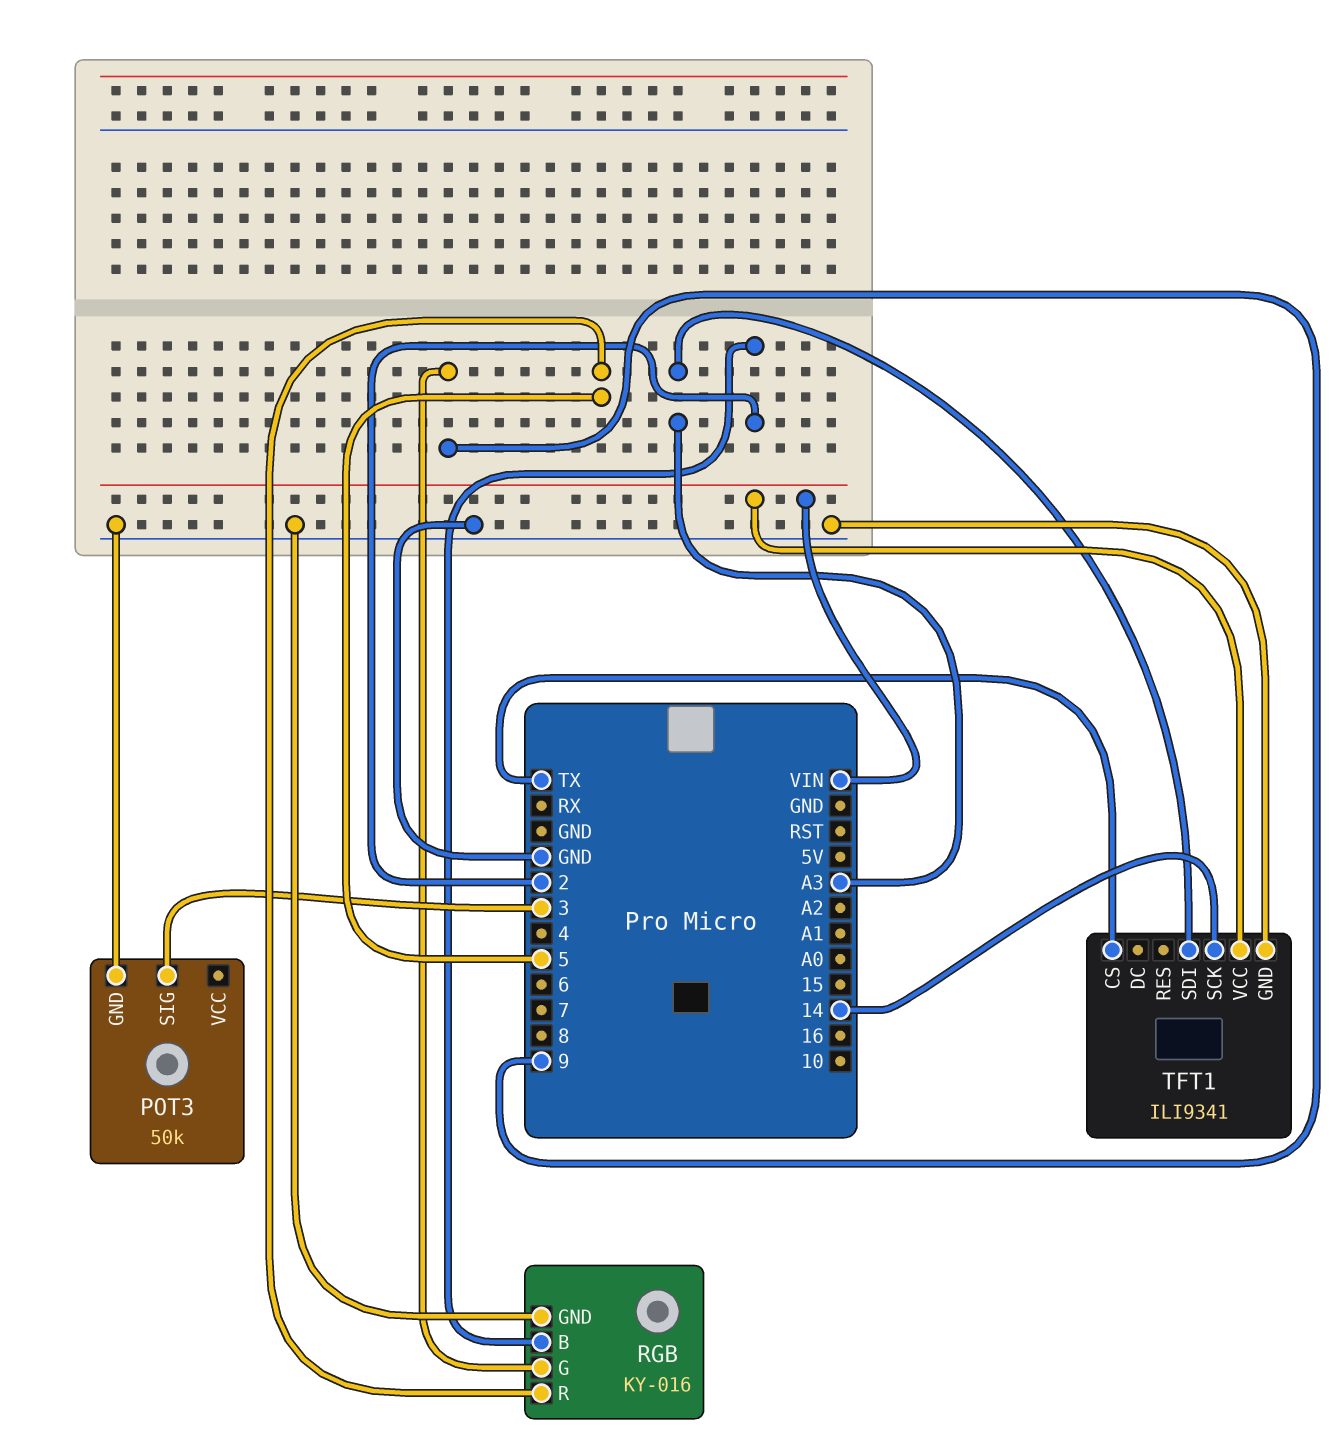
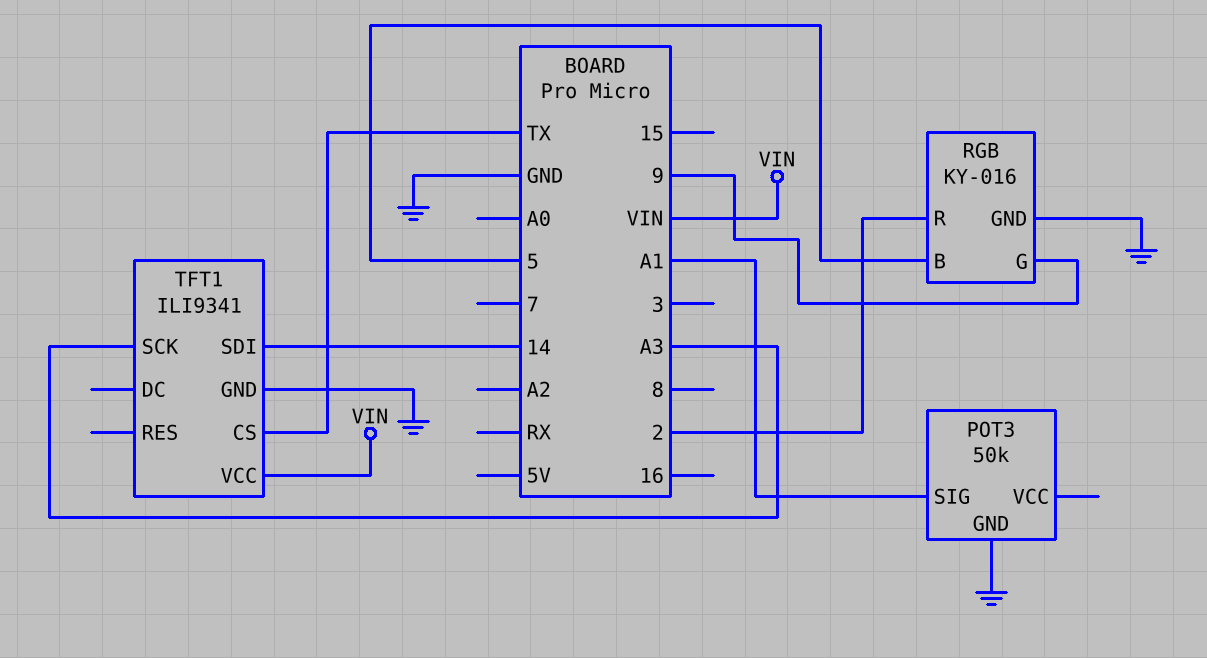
POT3 pin SIG: 3 -> A1
RGB pin B: 2 -> 5
RGB pin R: 5 -> 2
TFT1 pin SCK: 14 -> A3
TFT1 pin SDI: A3 -> 14

